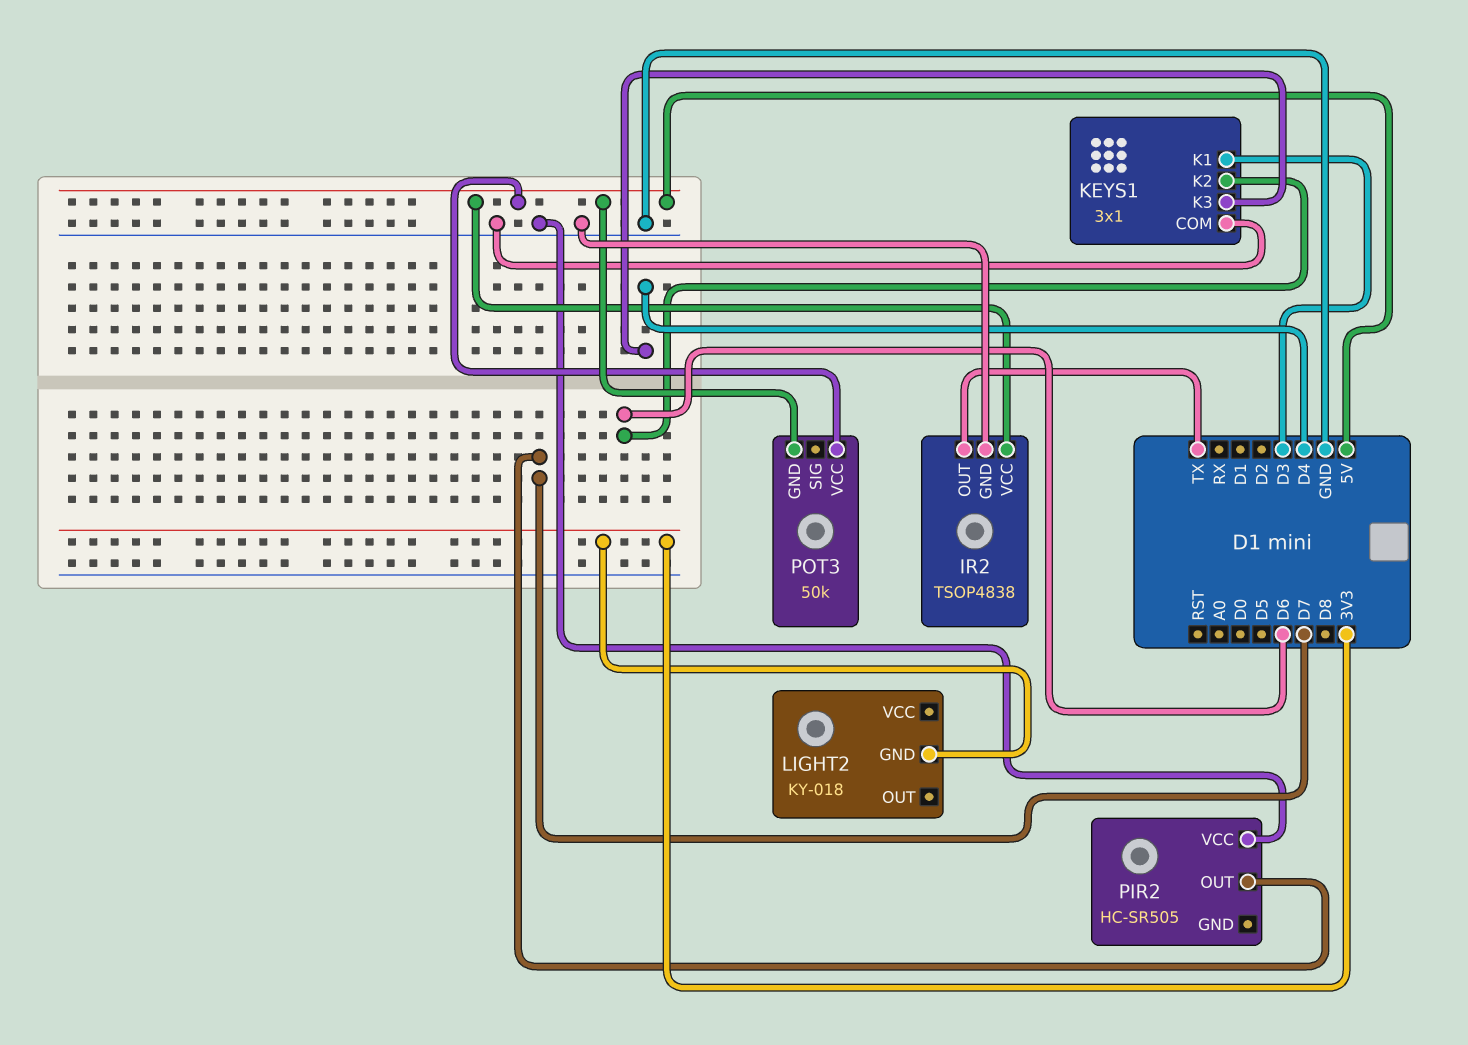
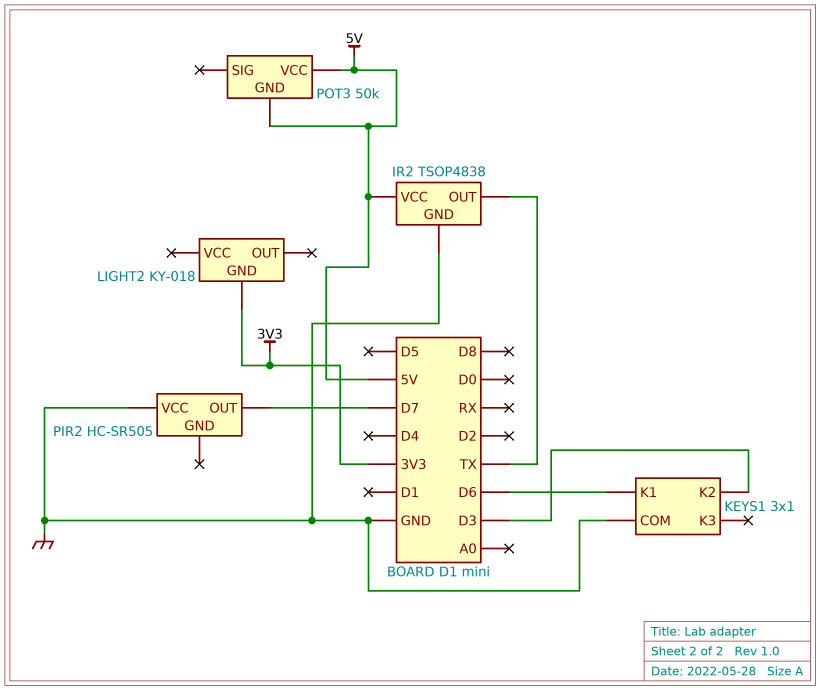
KEYS1 pin K1: D3 -> D6
KEYS1 pin K2: D6 -> D3
KEYS1 pin K3: D4 -> none

